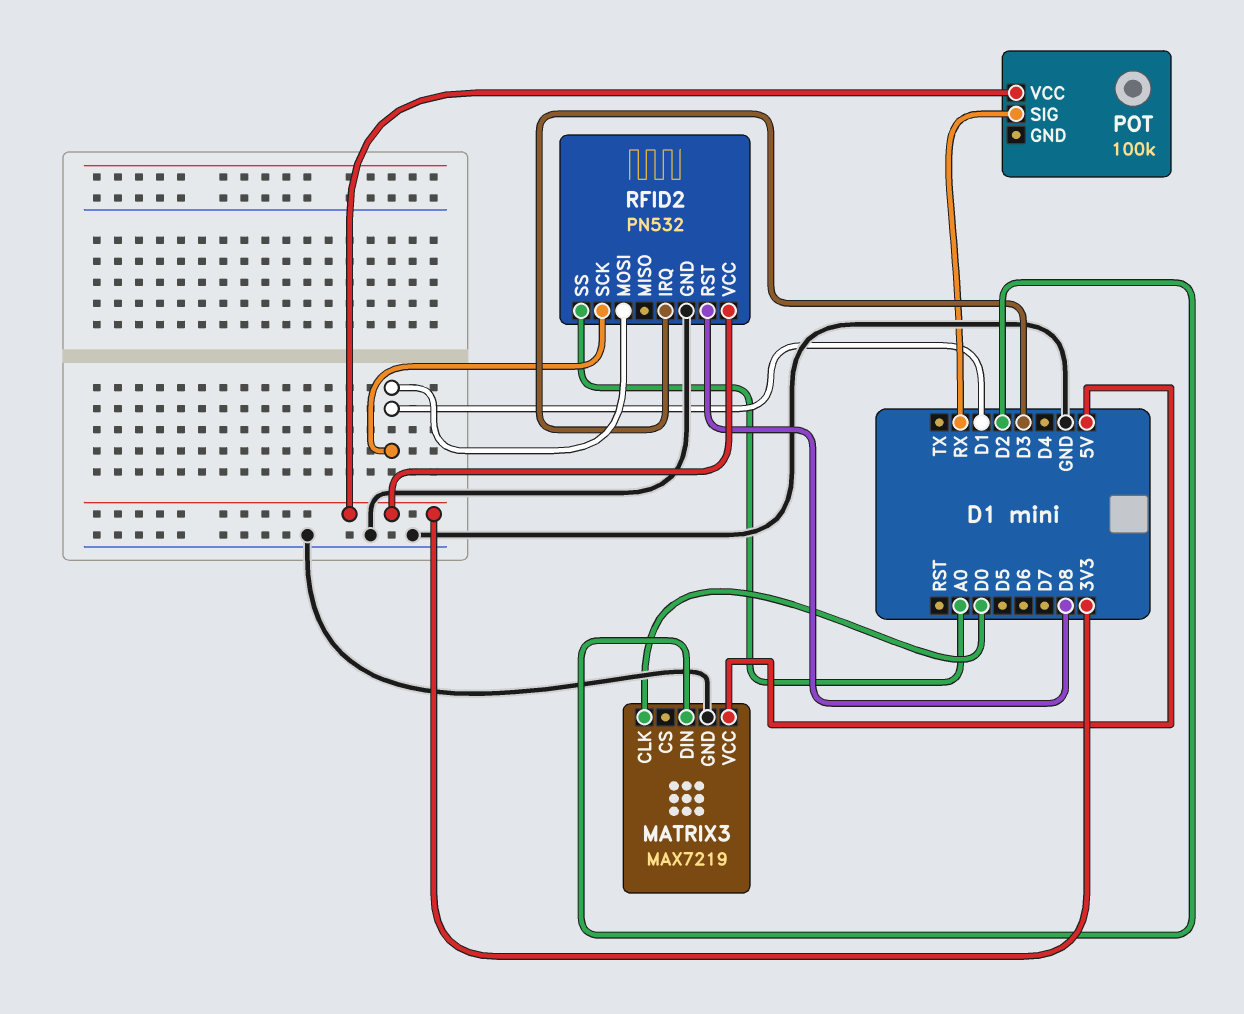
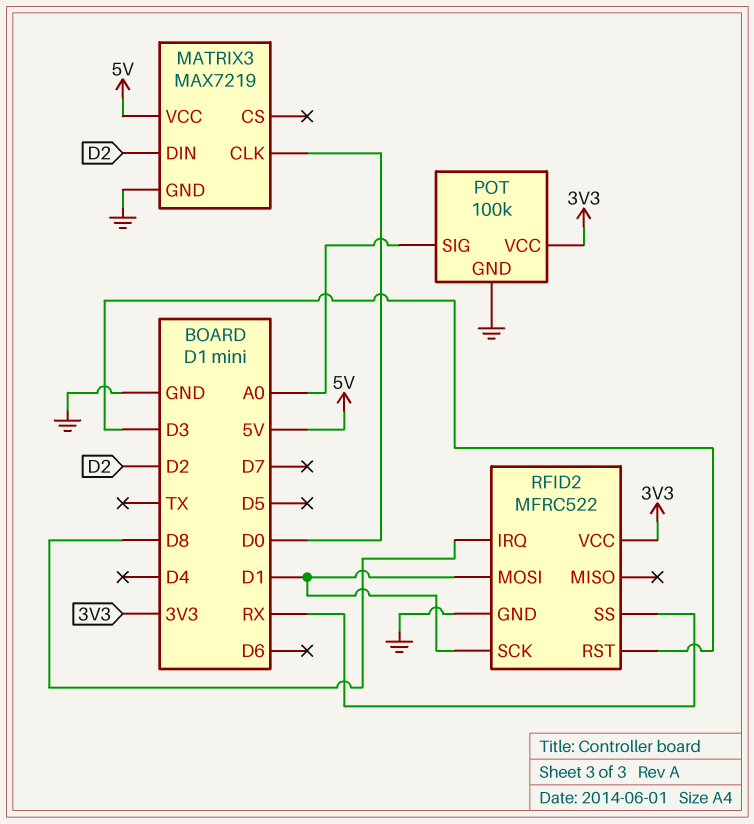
POT pin GND: none -> GND
POT pin SIG: RX -> A0
RFID2: PN532 -> MFRC522
RFID2 pin IRQ: D3 -> D8
RFID2 pin RST: D8 -> D3
RFID2 pin SS: A0 -> RX

